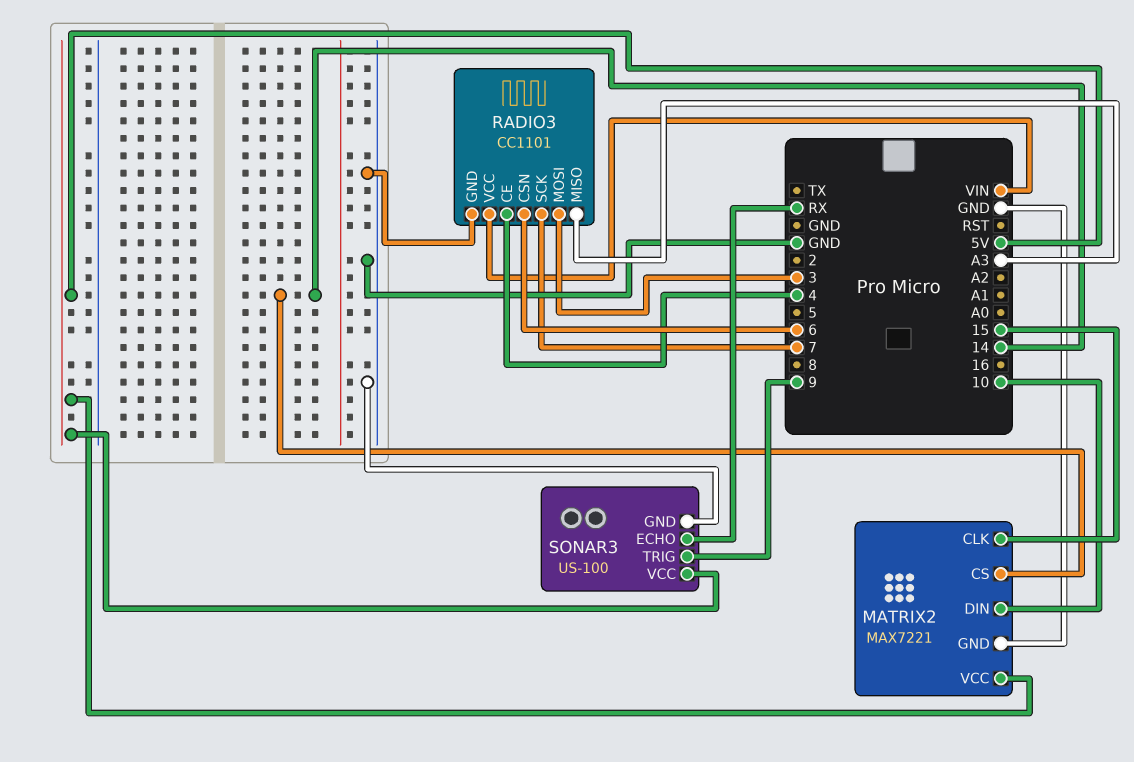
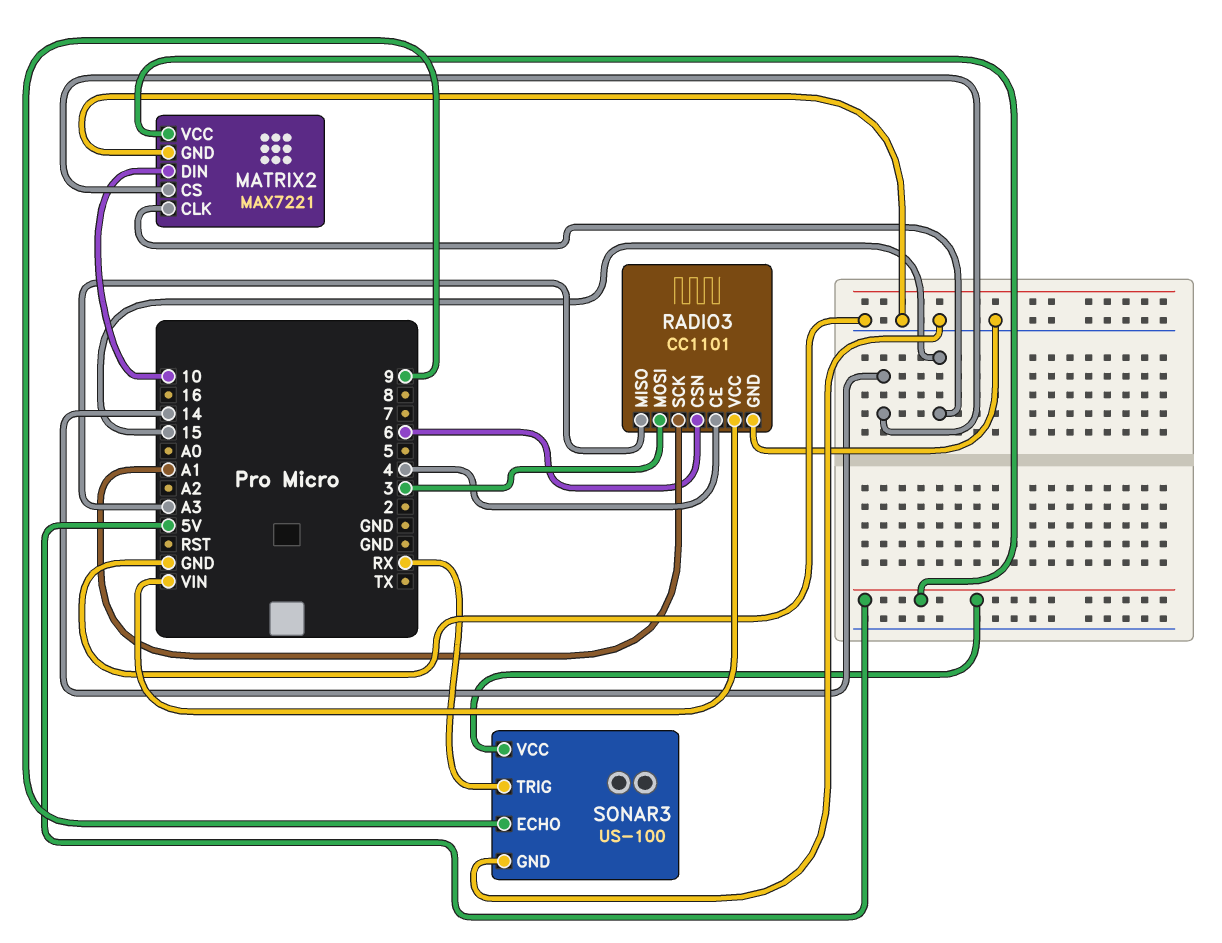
RADIO3 pin SCK: 7 -> A1
SONAR3 pin ECHO: RX -> 9
SONAR3 pin TRIG: 9 -> RX

